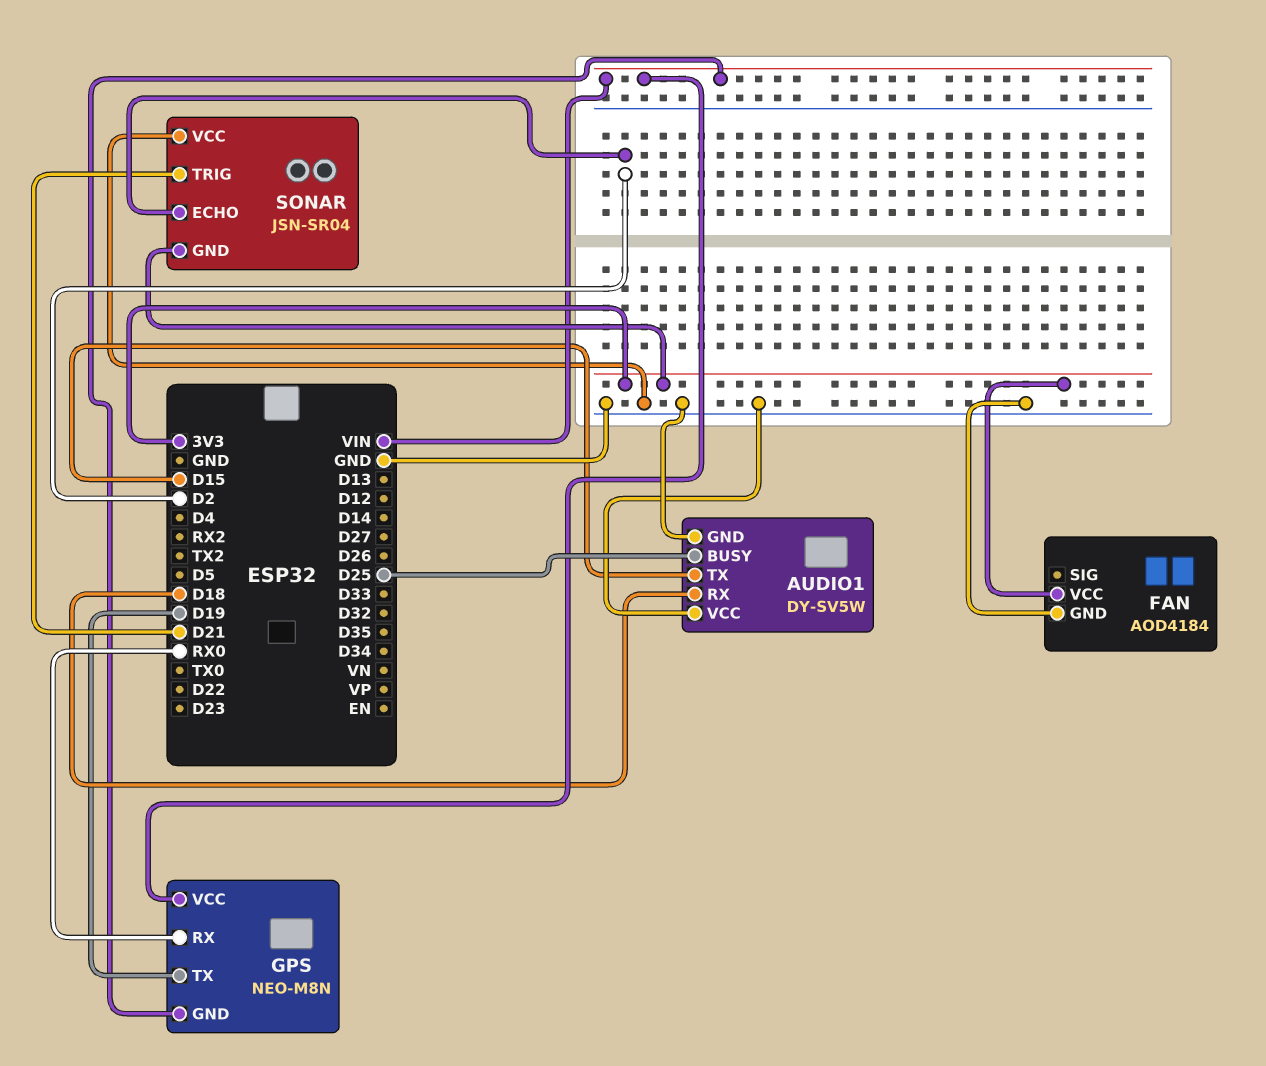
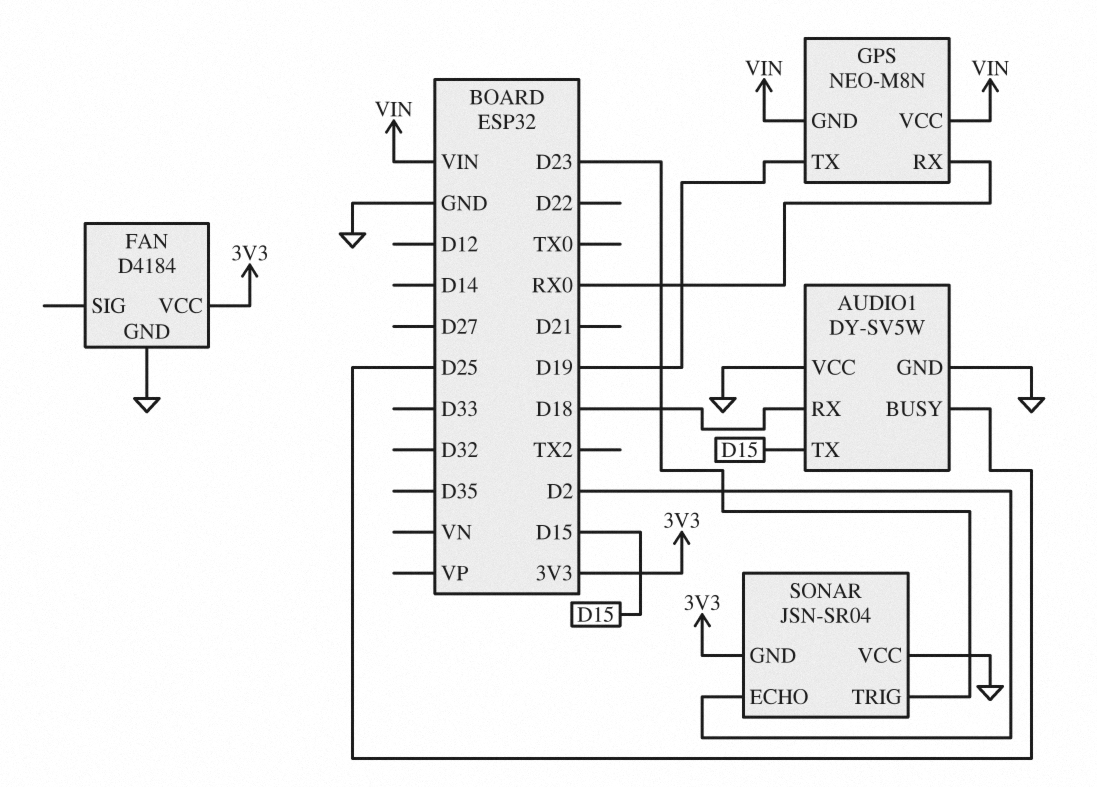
FAN: AOD4184 -> D4184
SONAR pin TRIG: D21 -> D23

